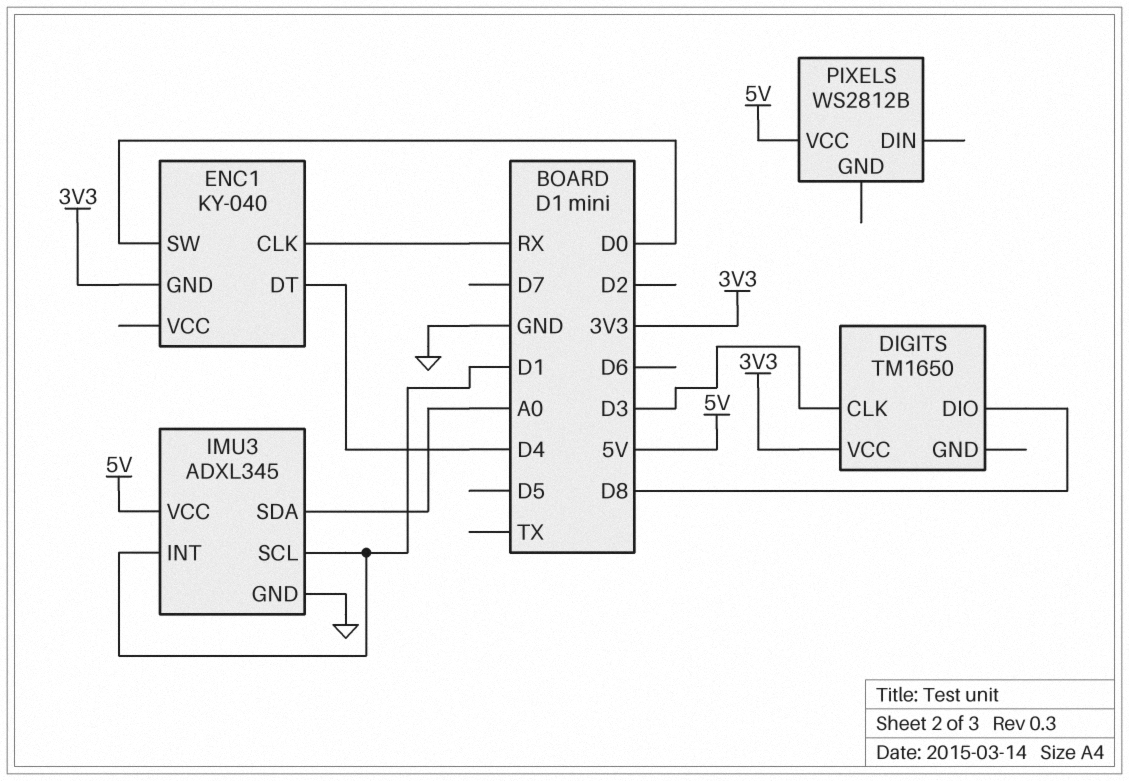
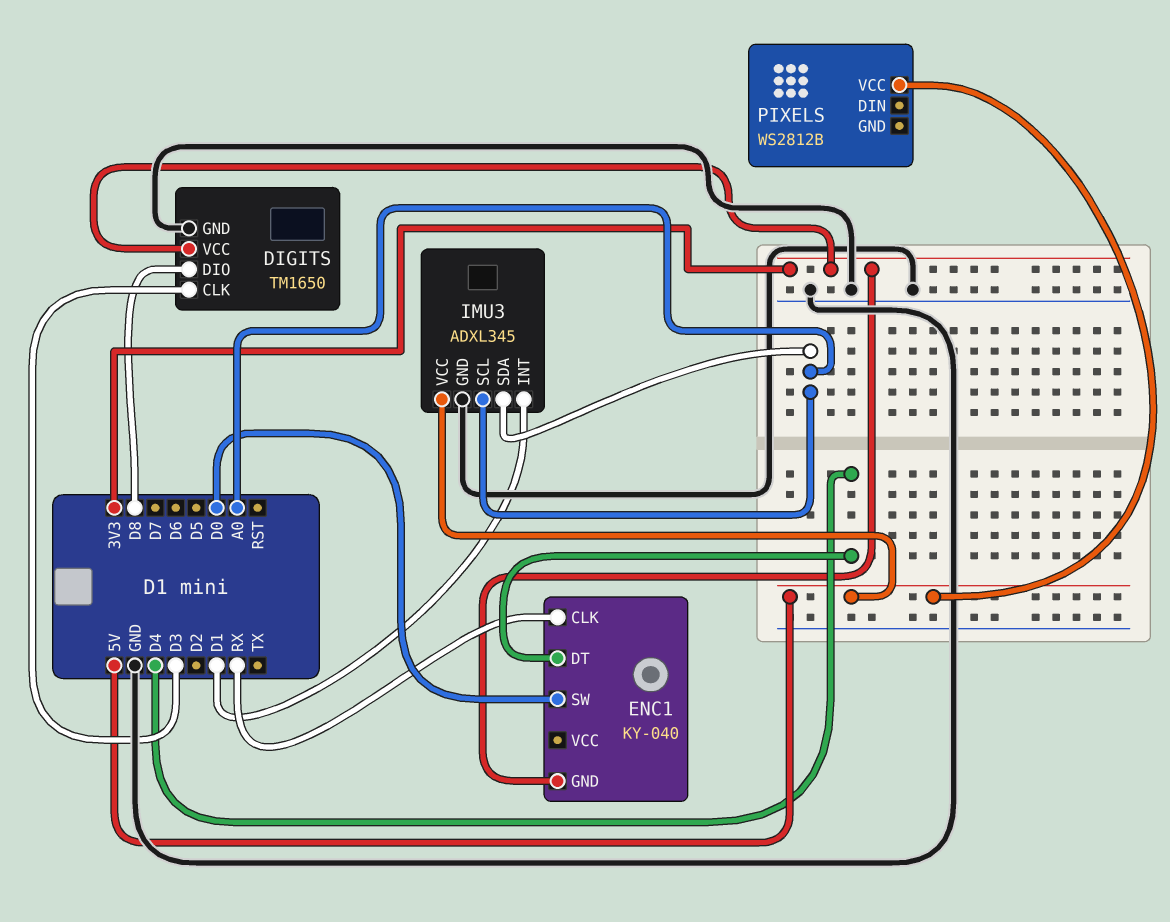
DIGITS pin GND: none -> GND
IMU3 pin SCL: D1 -> A0

